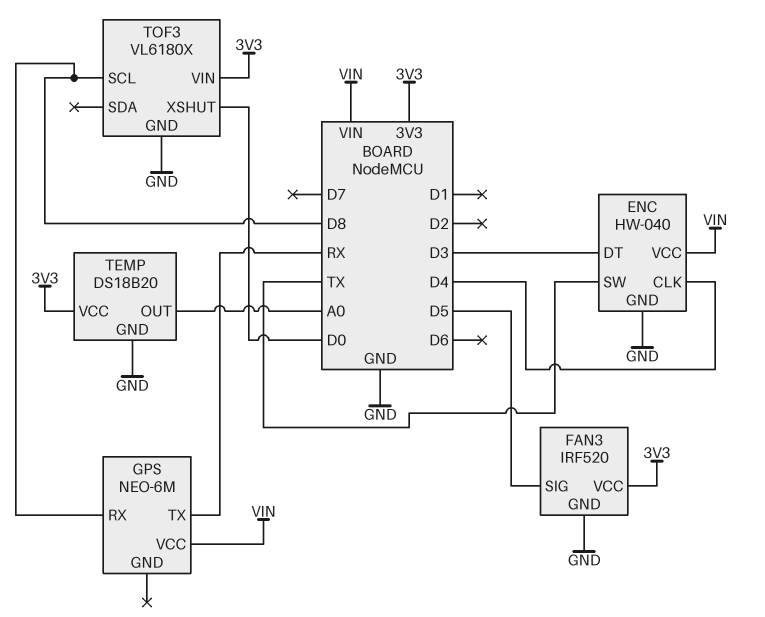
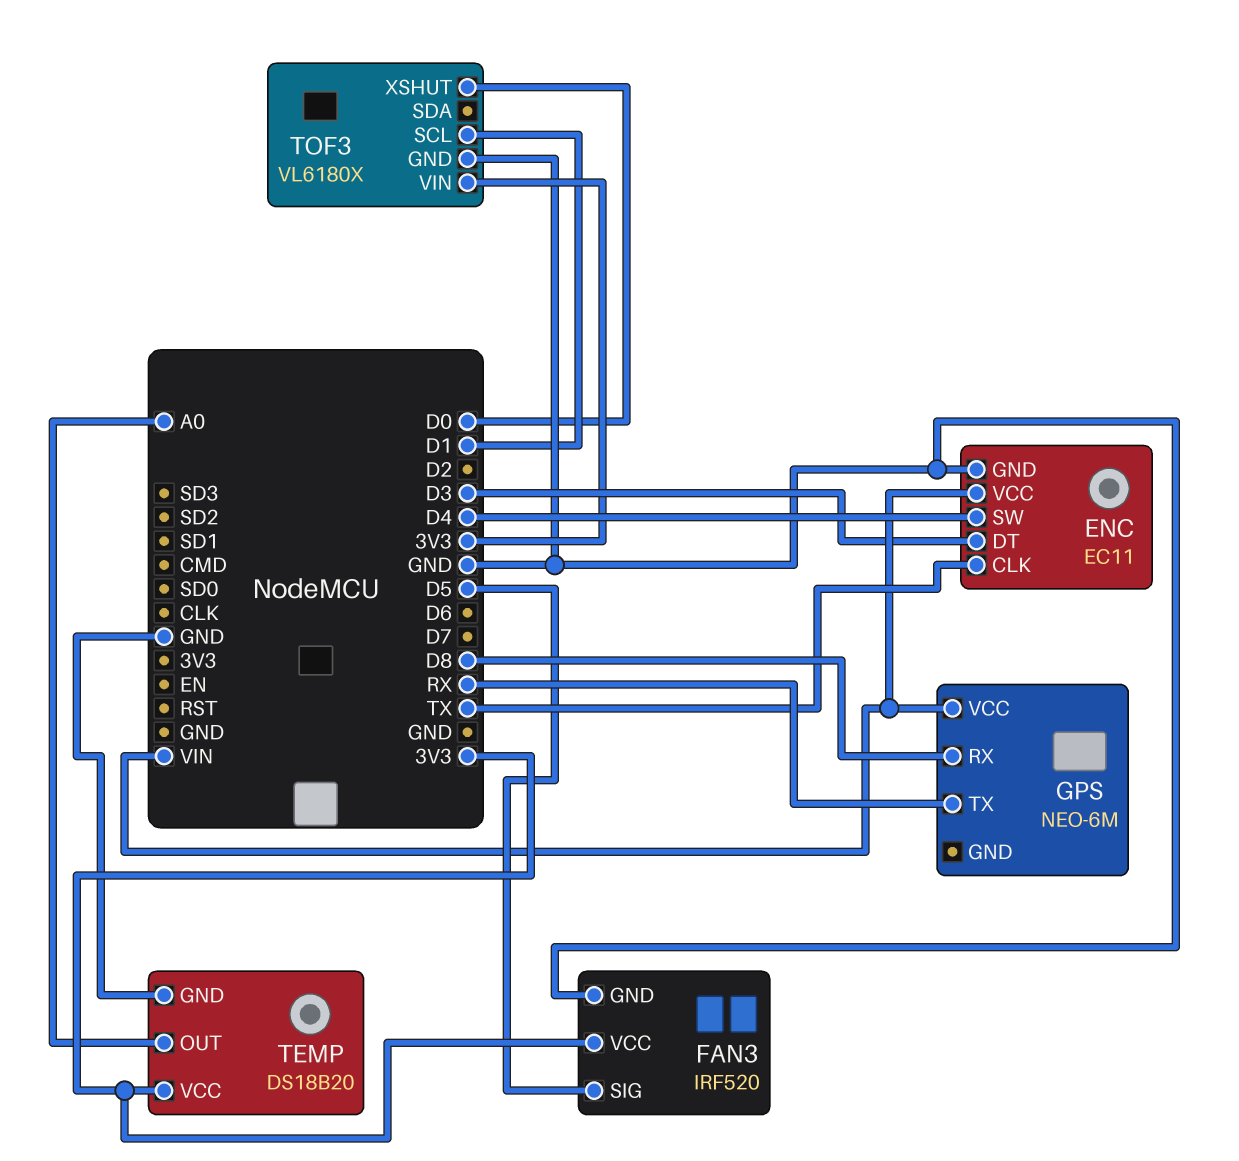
ENC: HW-040 -> EC11
ENC pin CLK: D4 -> TX
ENC pin SW: TX -> D4
TOF3 pin SCL: D8 -> D1

